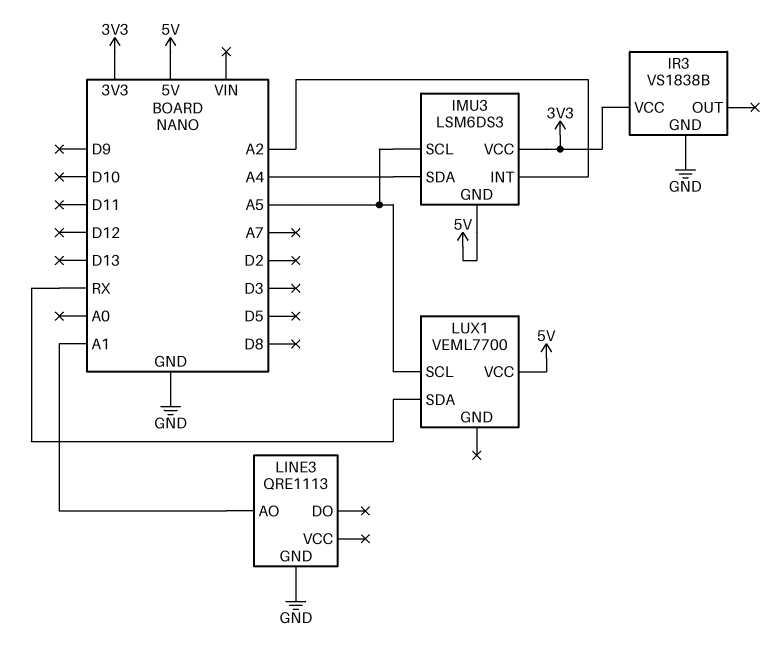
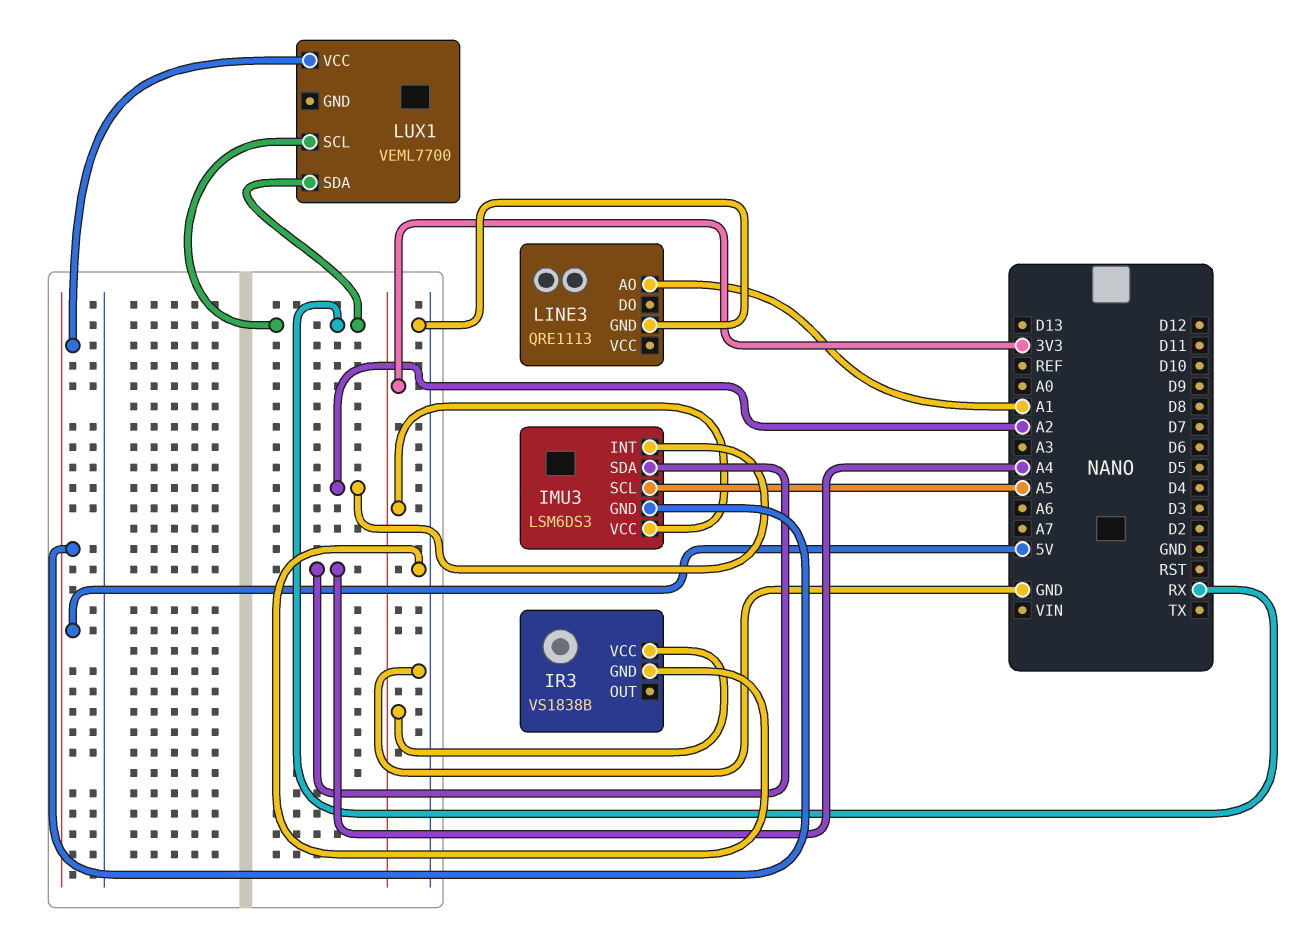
LUX1 pin SCL: A5 -> RX

